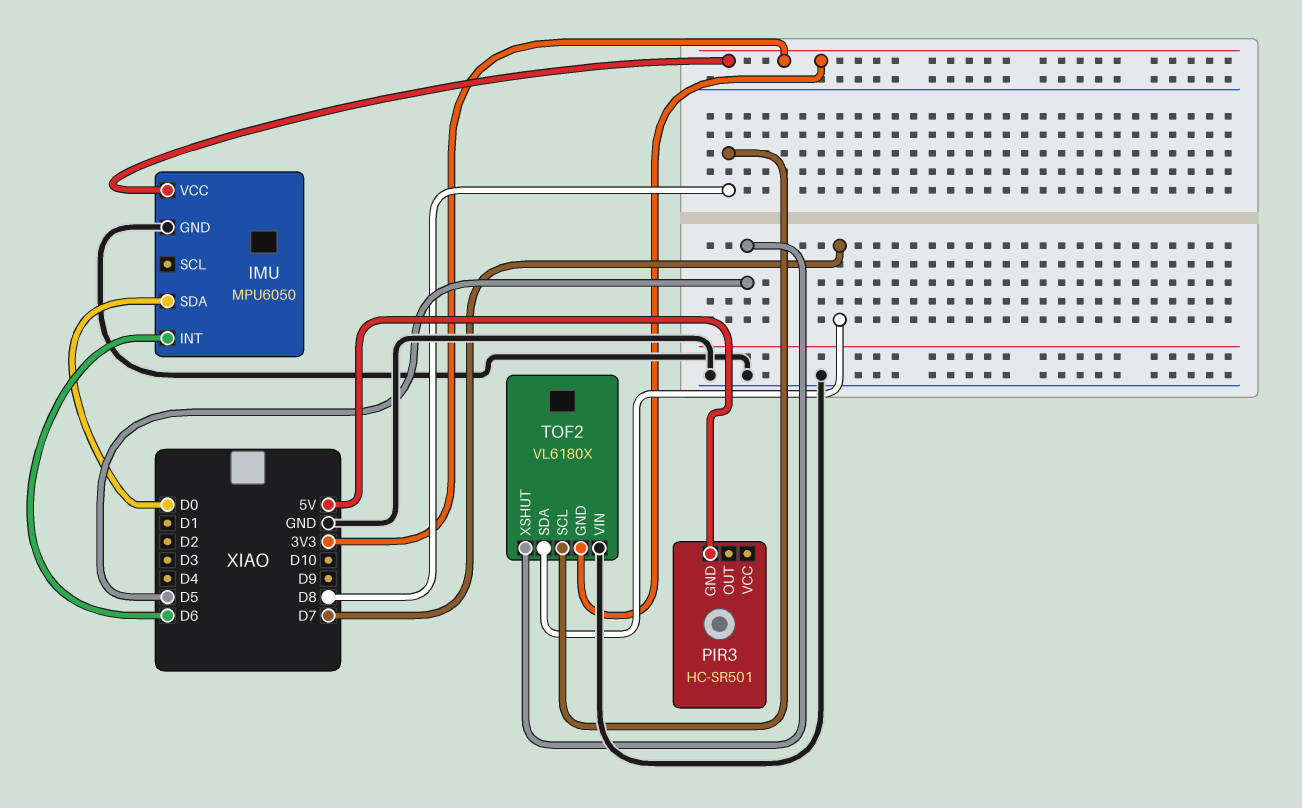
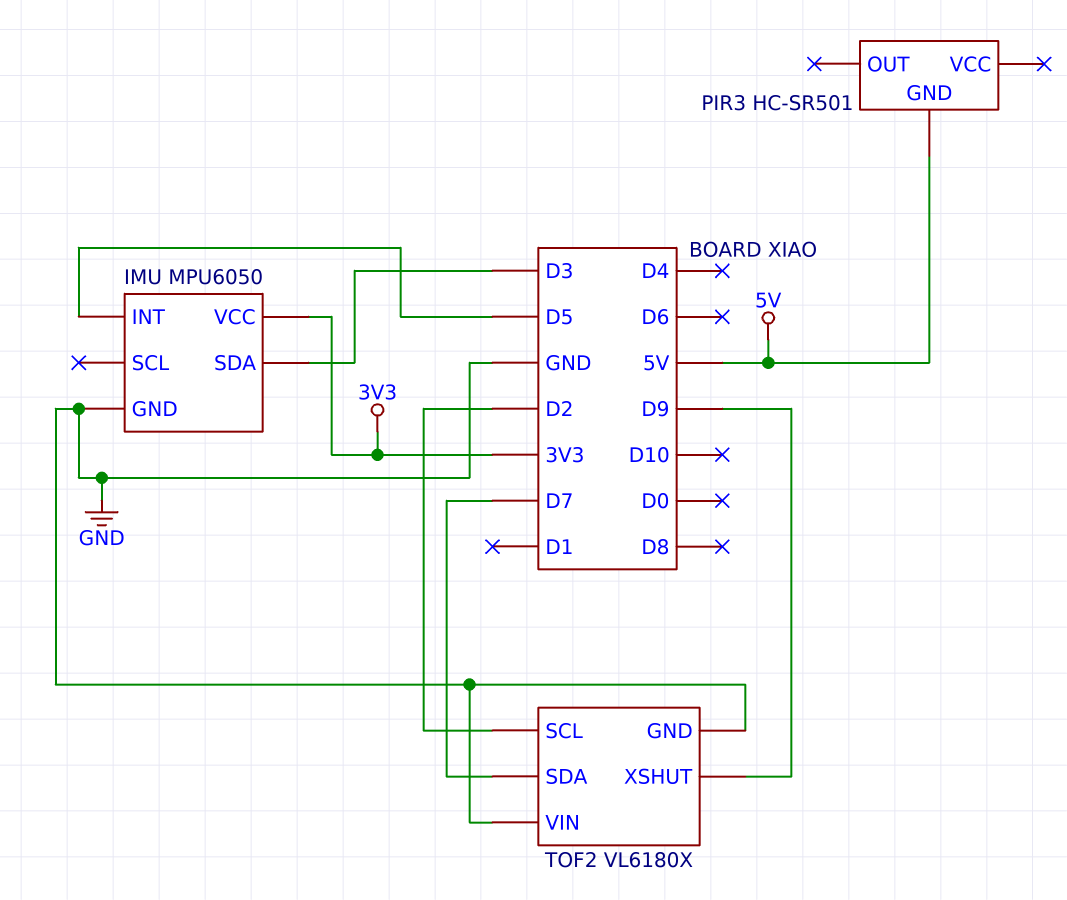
IMU pin INT: D6 -> D5
IMU pin SDA: D0 -> D3
TOF2 pin GND: 3V3 -> GND
TOF2 pin SCL: D8 -> D2
TOF2 pin XSHUT: D5 -> D9

